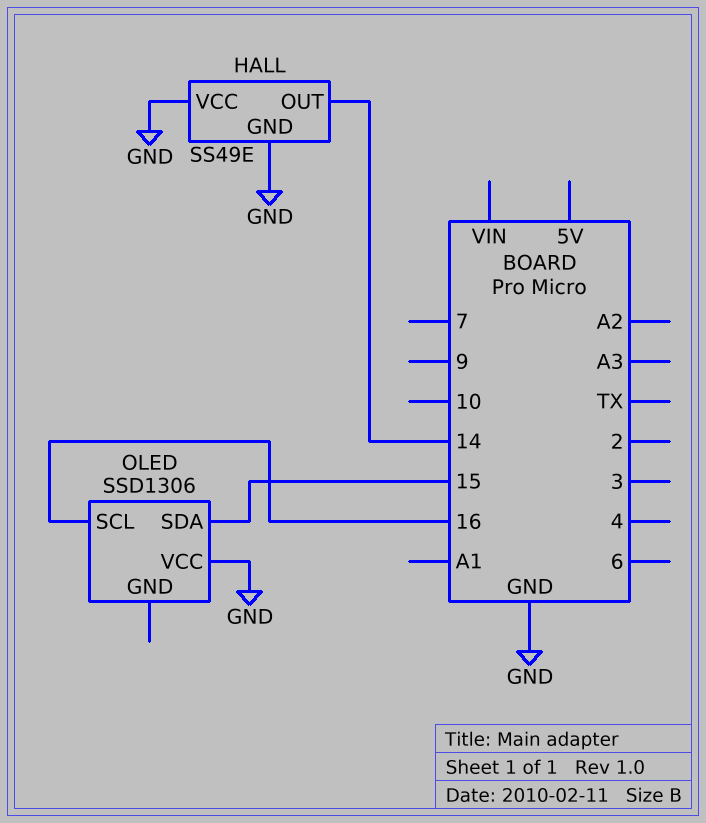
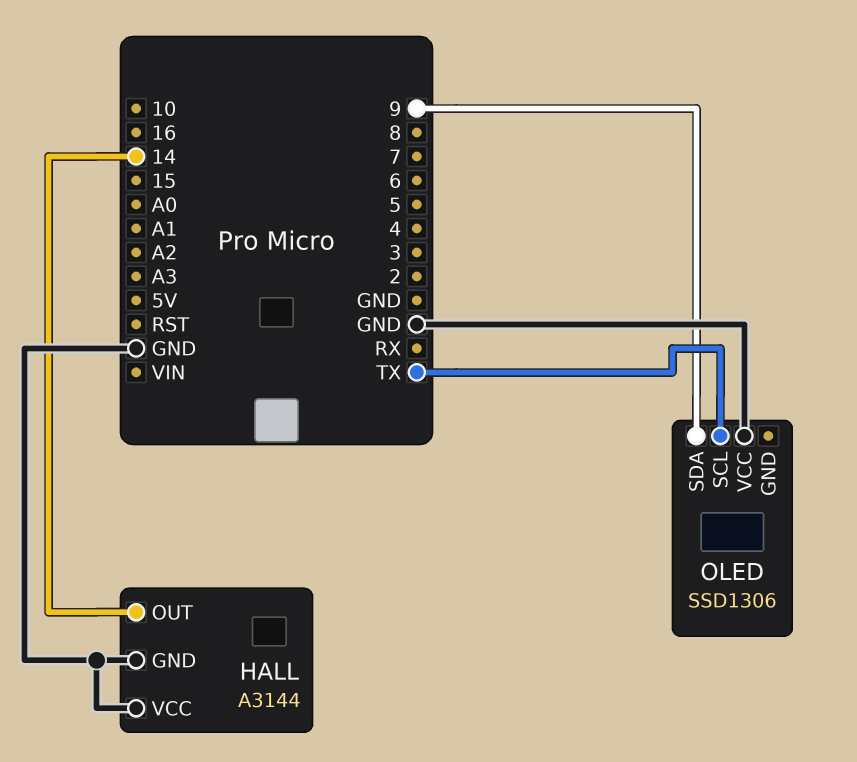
HALL: SS49E -> A3144
OLED pin SCL: 16 -> TX
OLED pin SDA: 15 -> 9

